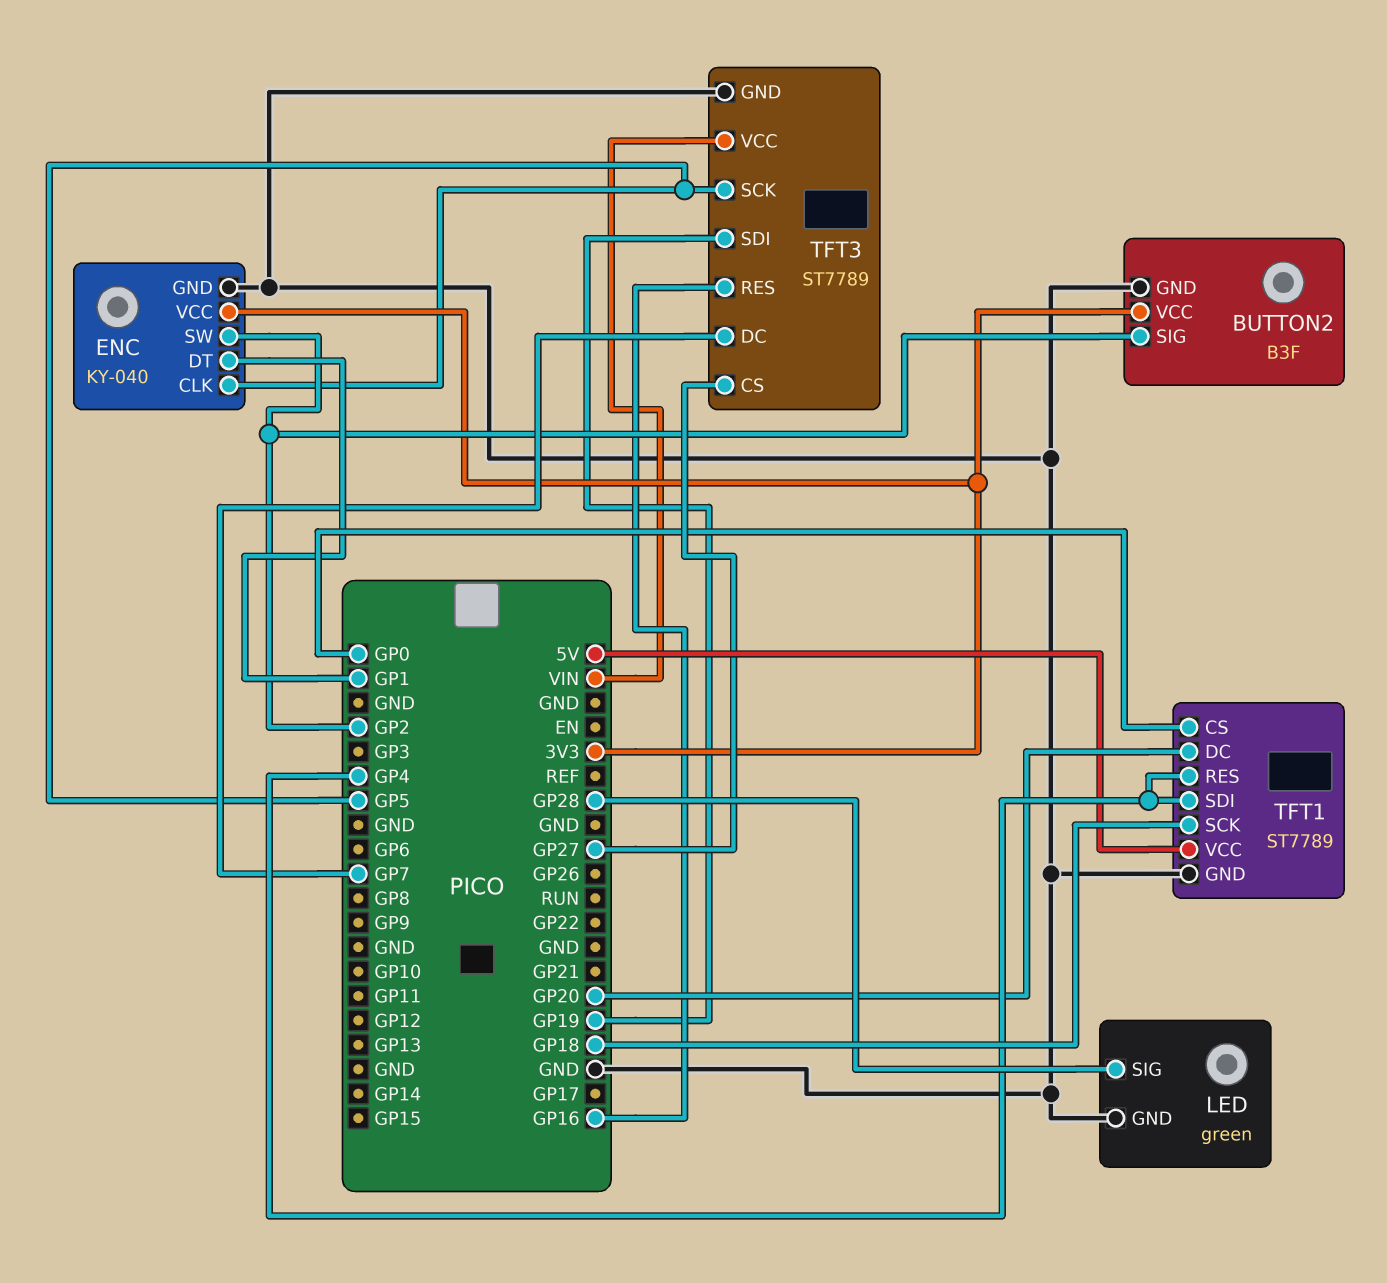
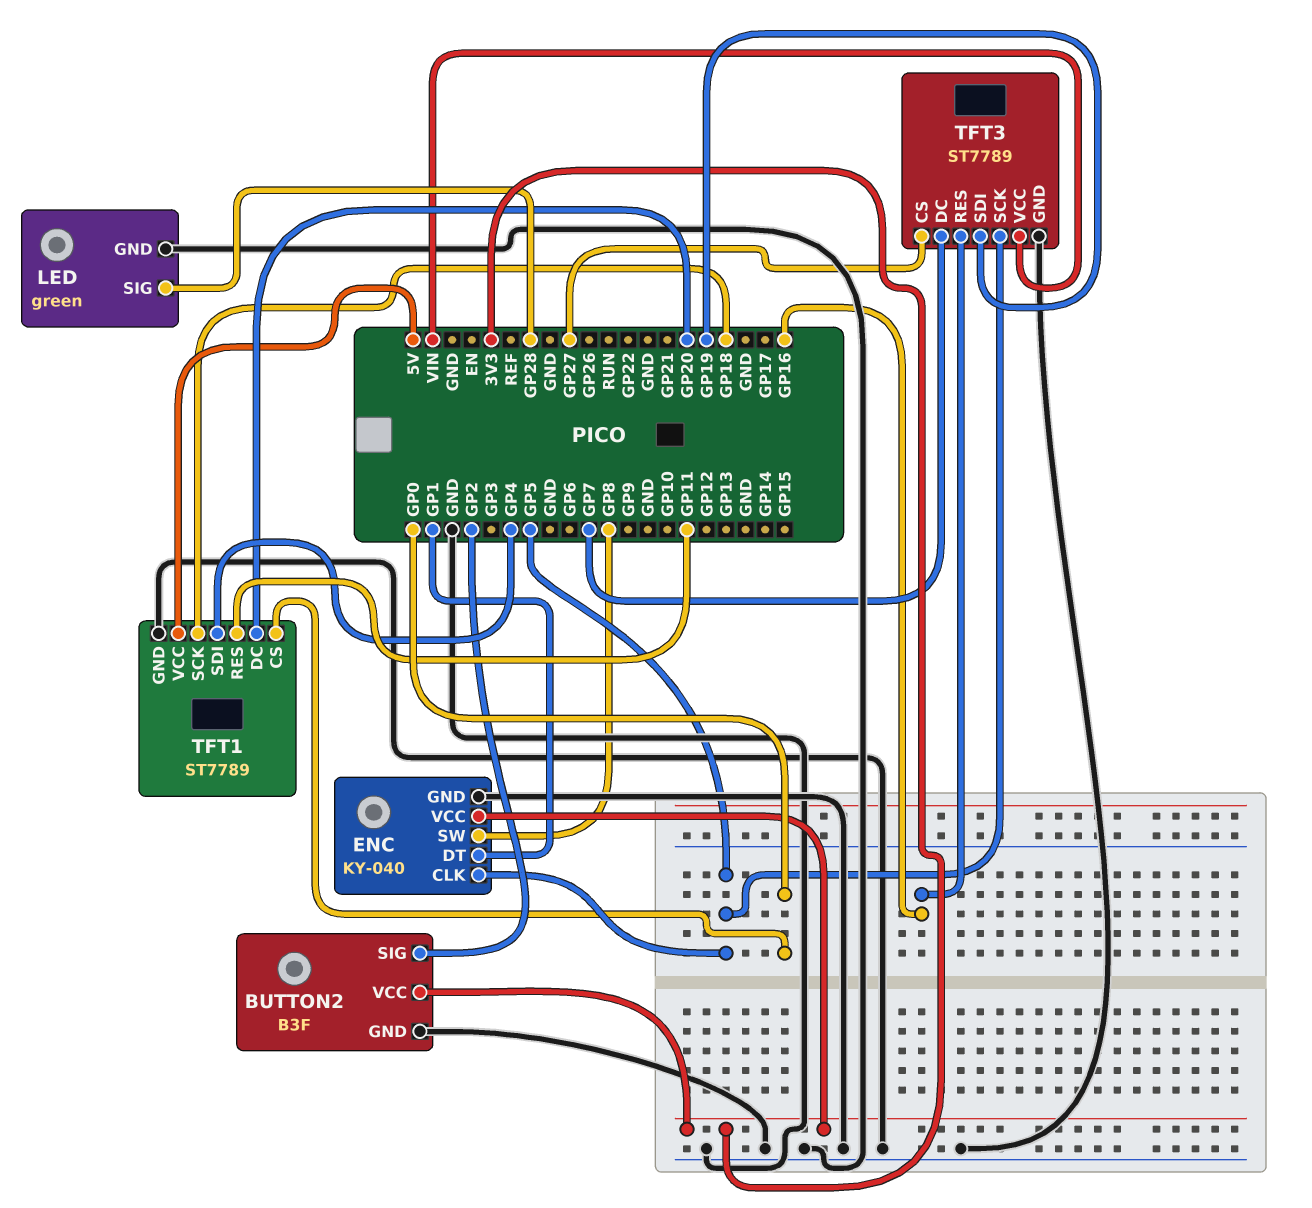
ENC pin SW: GP2 -> GP8
TFT1 pin RES: GP4 -> GP11

